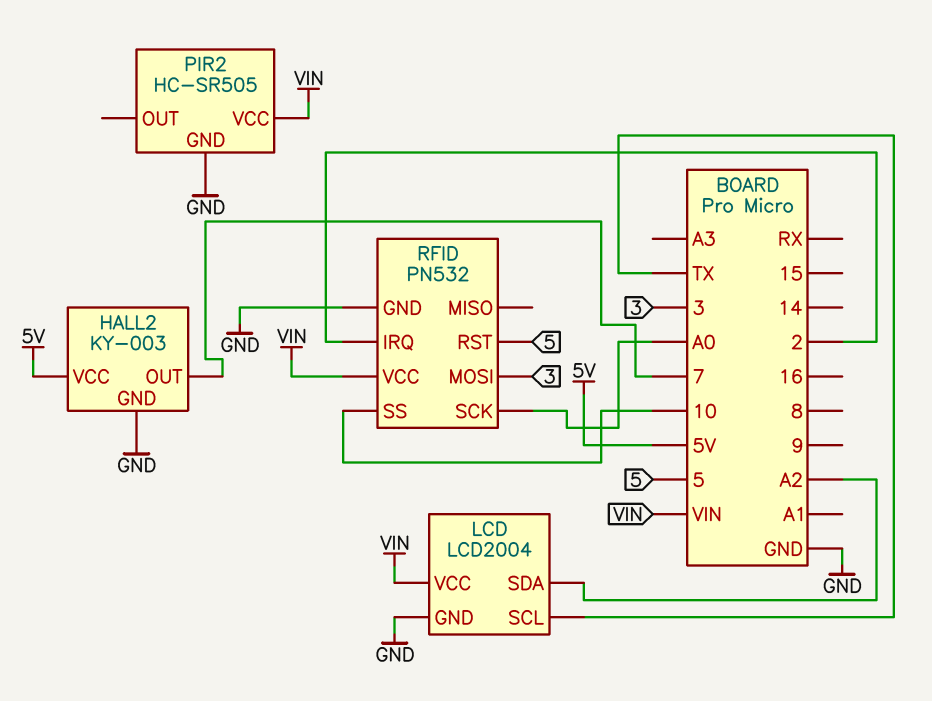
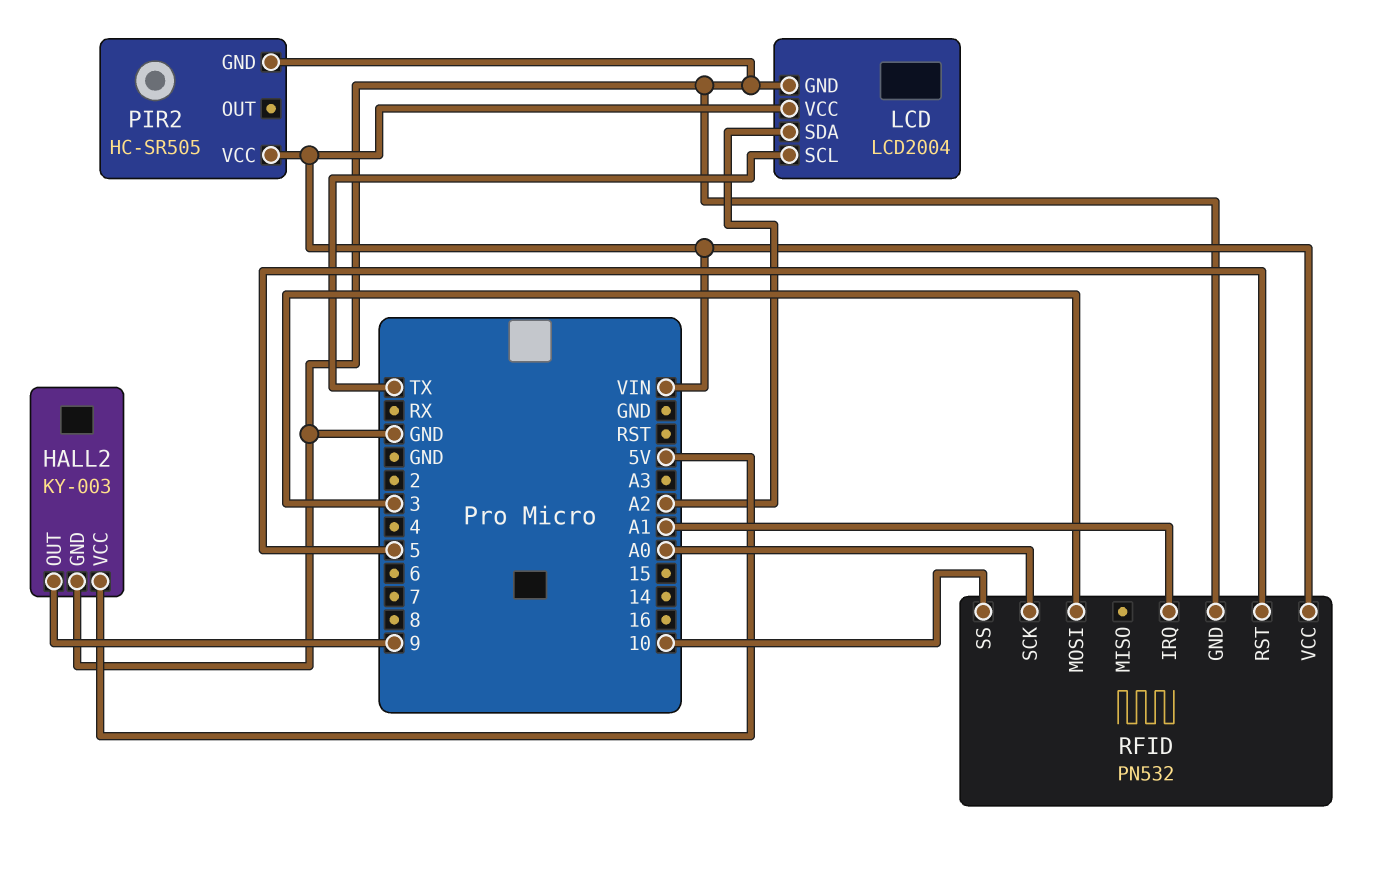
HALL2 pin OUT: 7 -> 9
RFID pin IRQ: 2 -> A1

